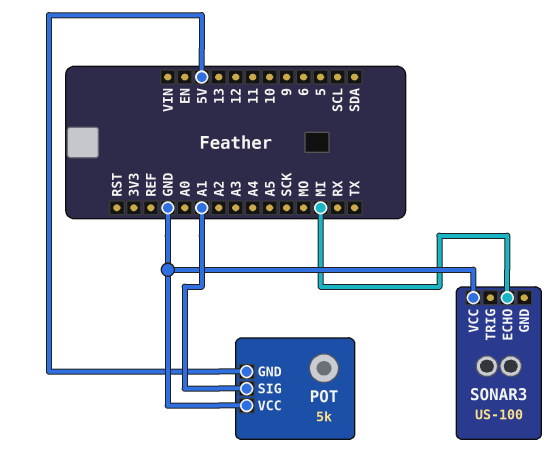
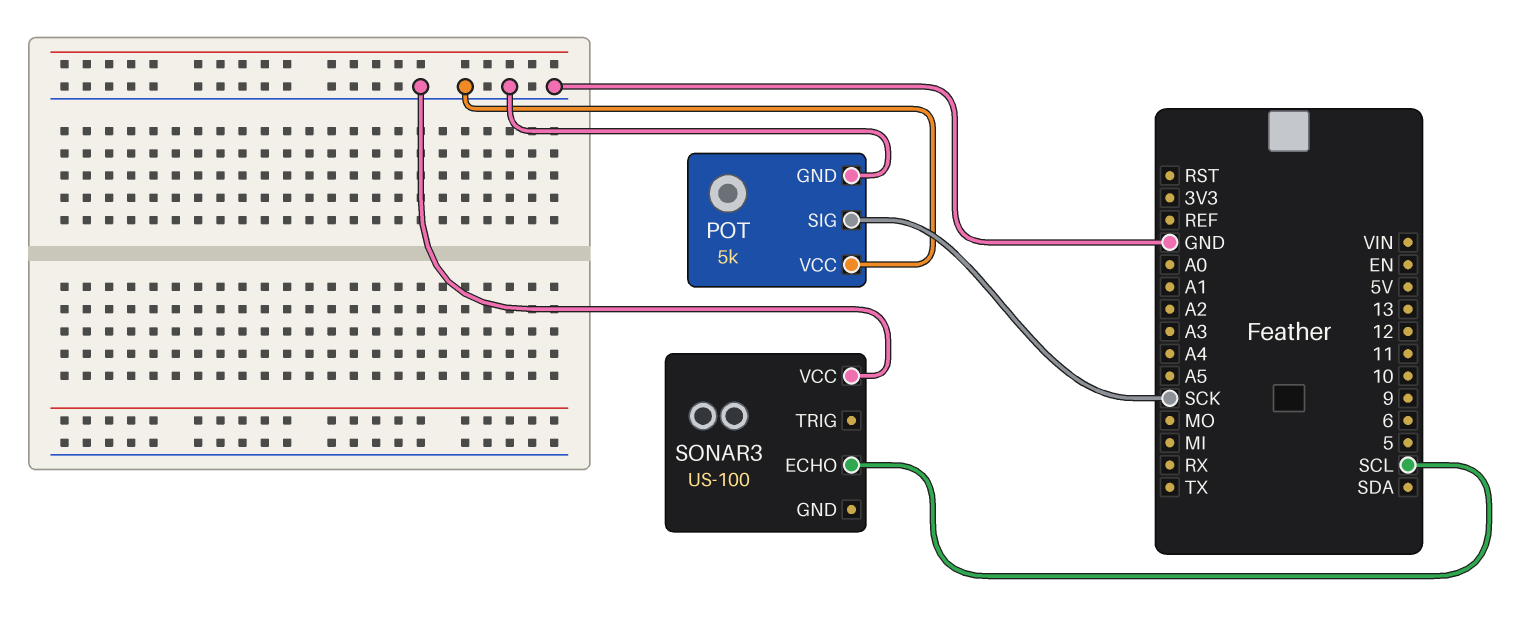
POT pin GND: 5V -> GND
POT pin SIG: A1 -> SCK
SONAR3 pin ECHO: MI -> SCL

